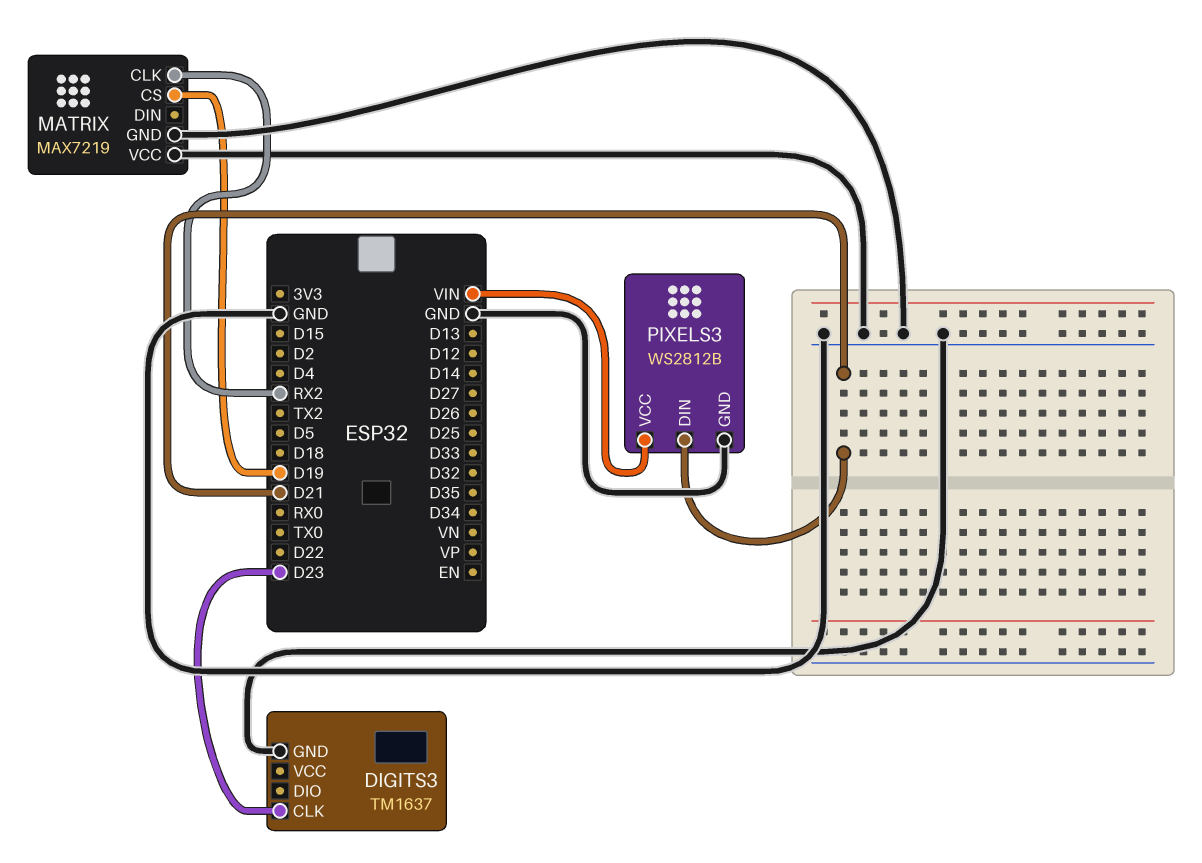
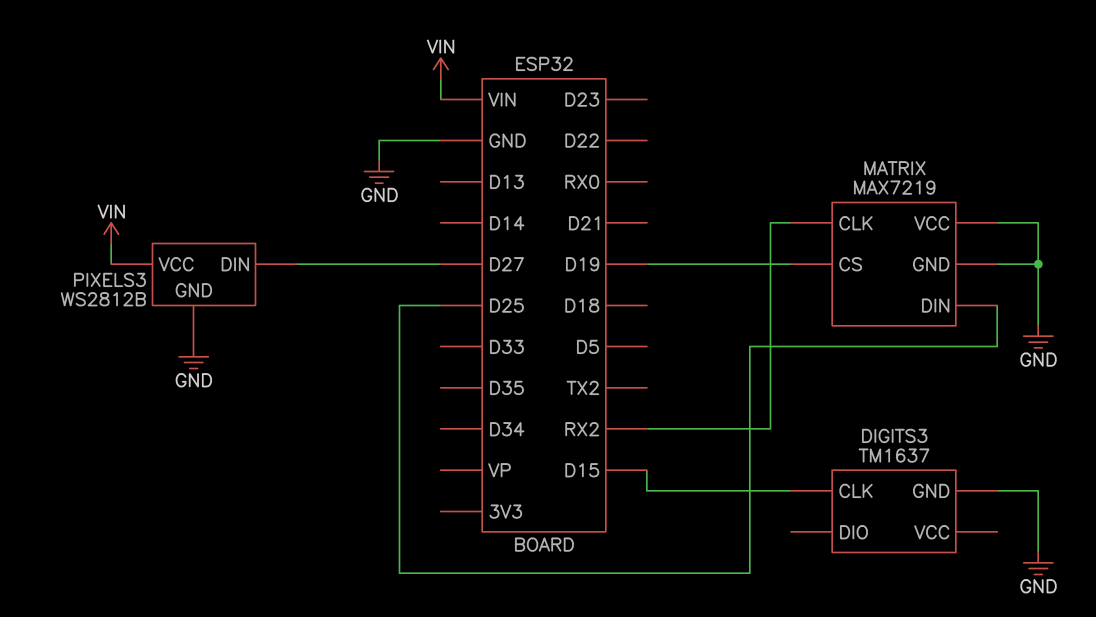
DIGITS3 pin CLK: D23 -> D15
MATRIX pin DIN: none -> D25
PIXELS3 pin DIN: D21 -> D27

